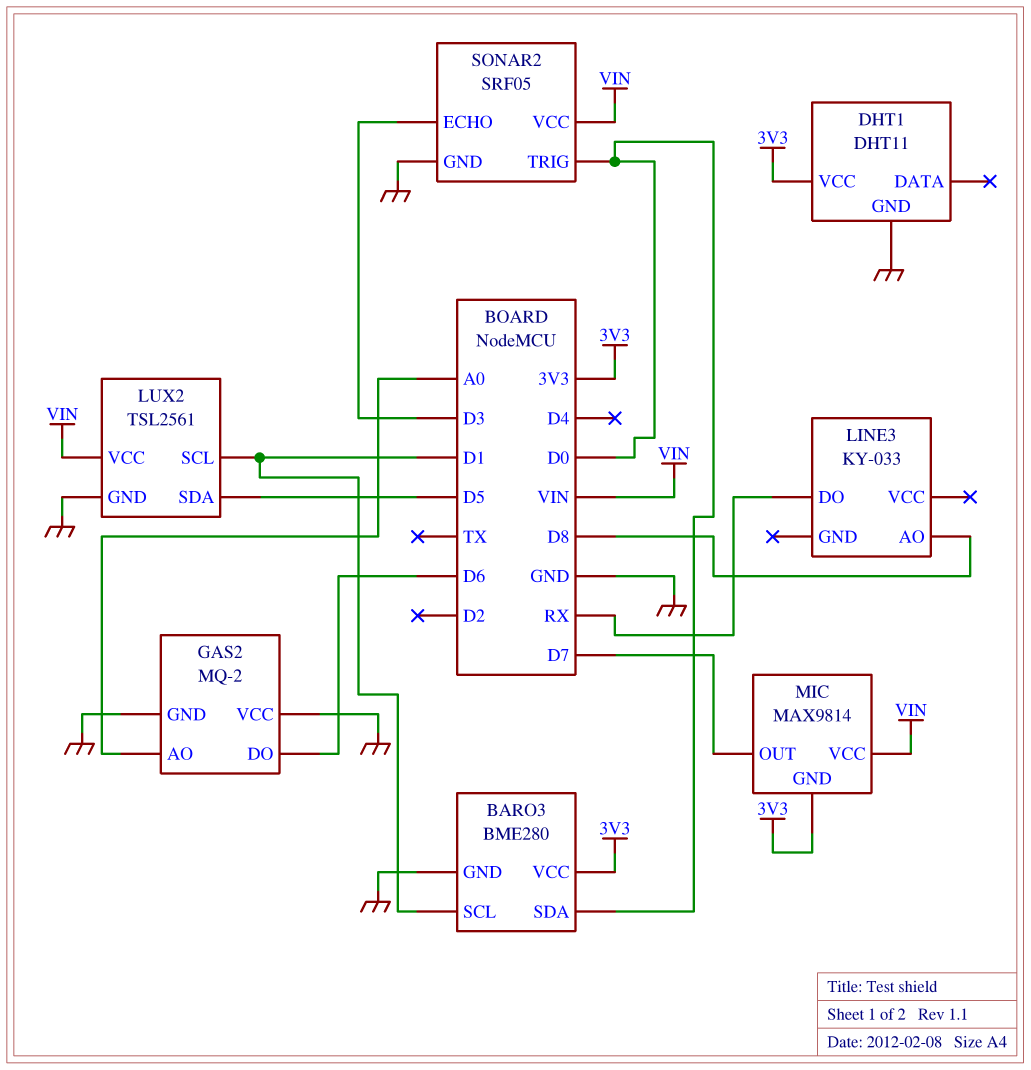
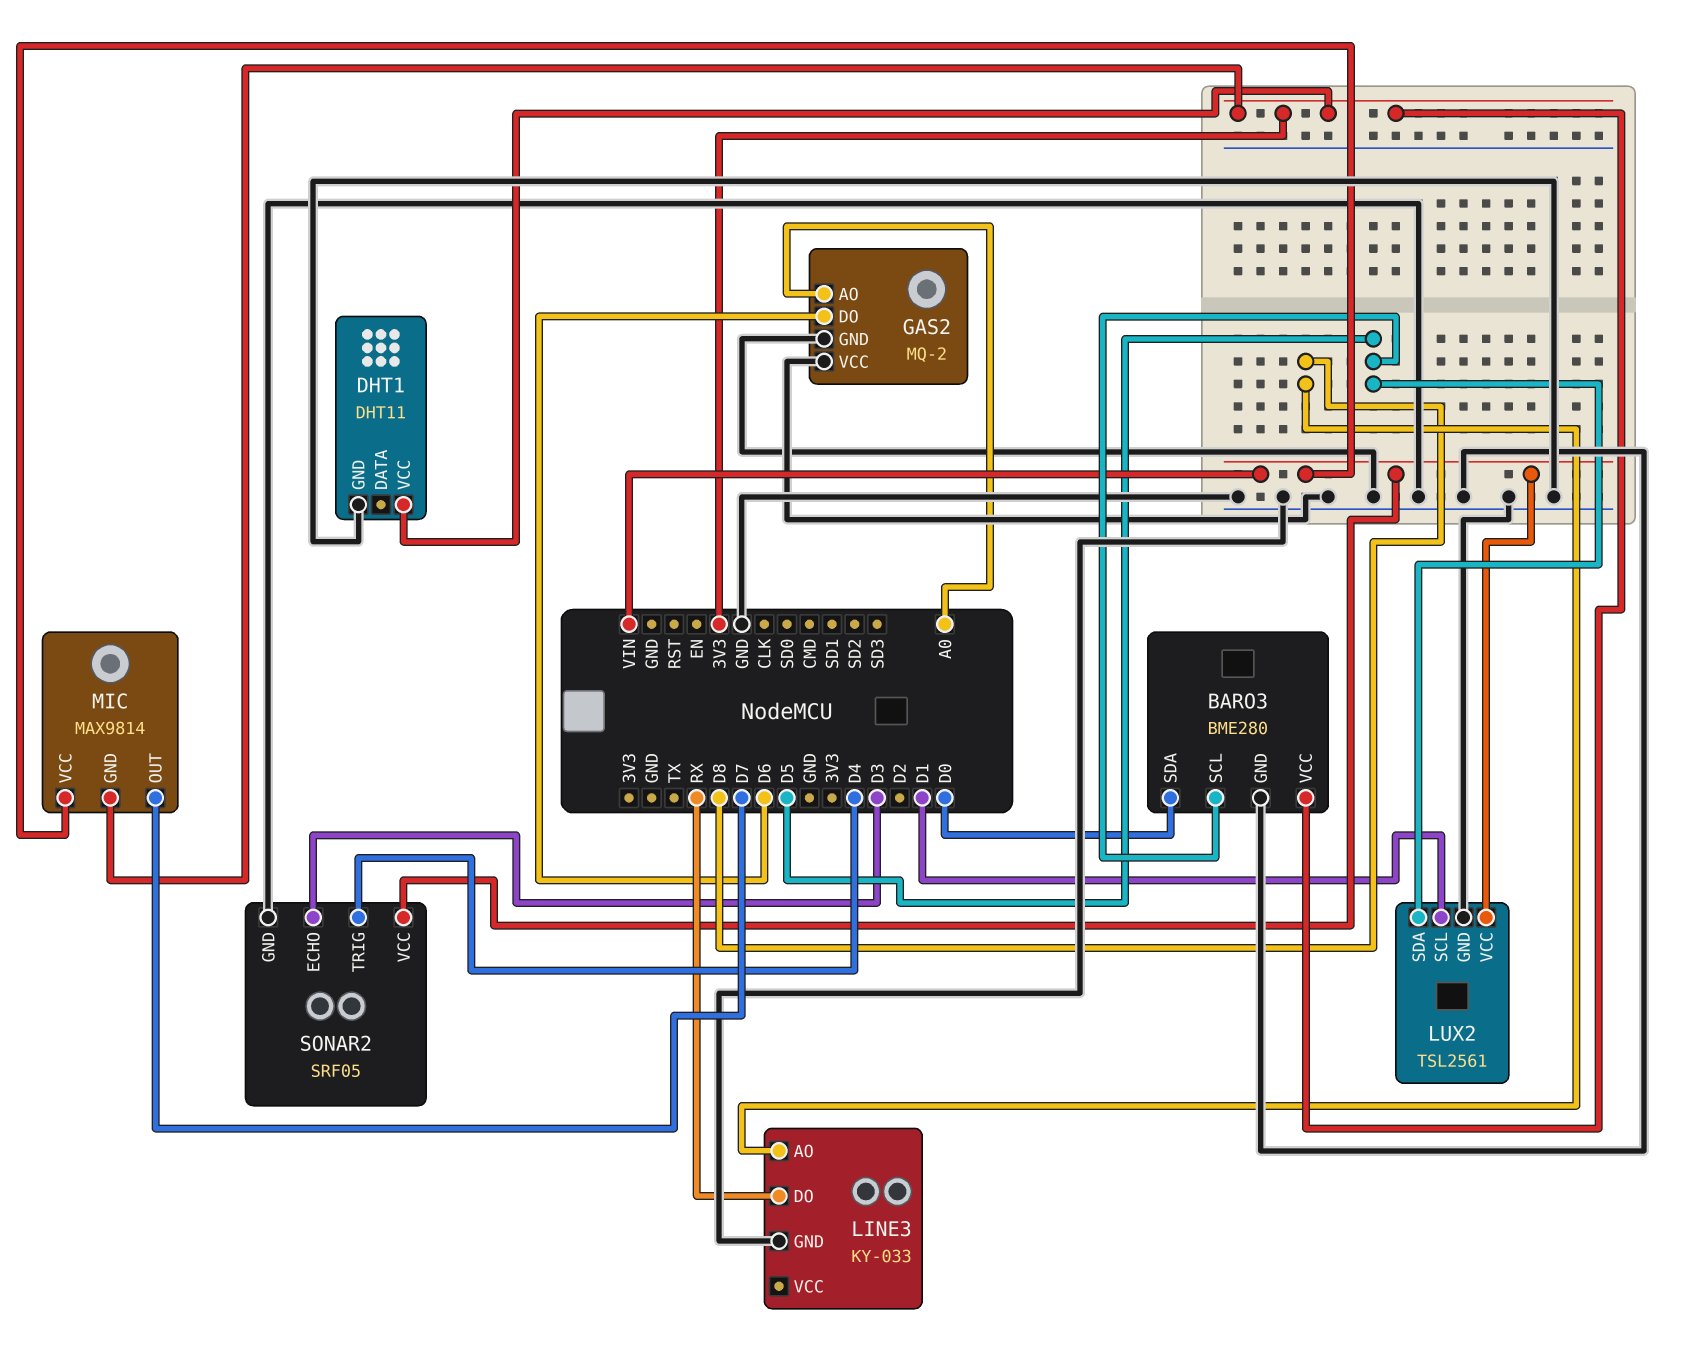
BARO3 pin SCL: D1 -> D5
LINE3 pin GND: none -> GND
SONAR2 pin TRIG: D0 -> D4

